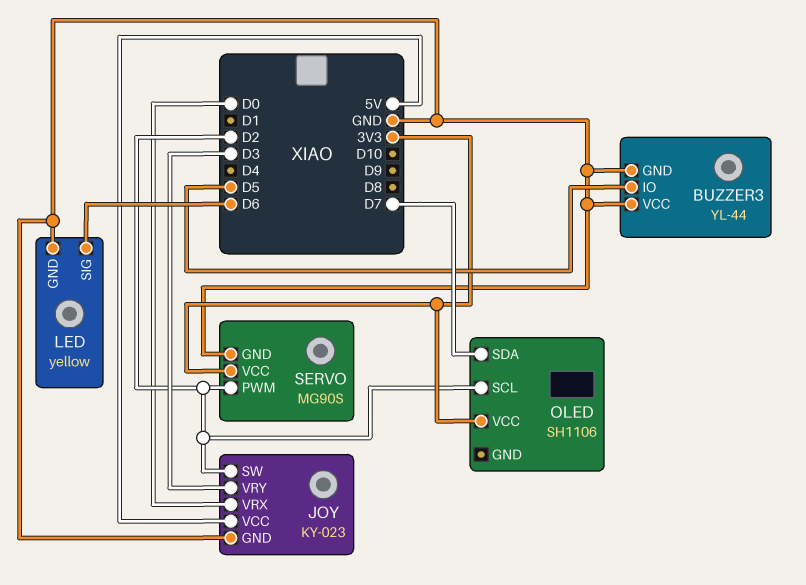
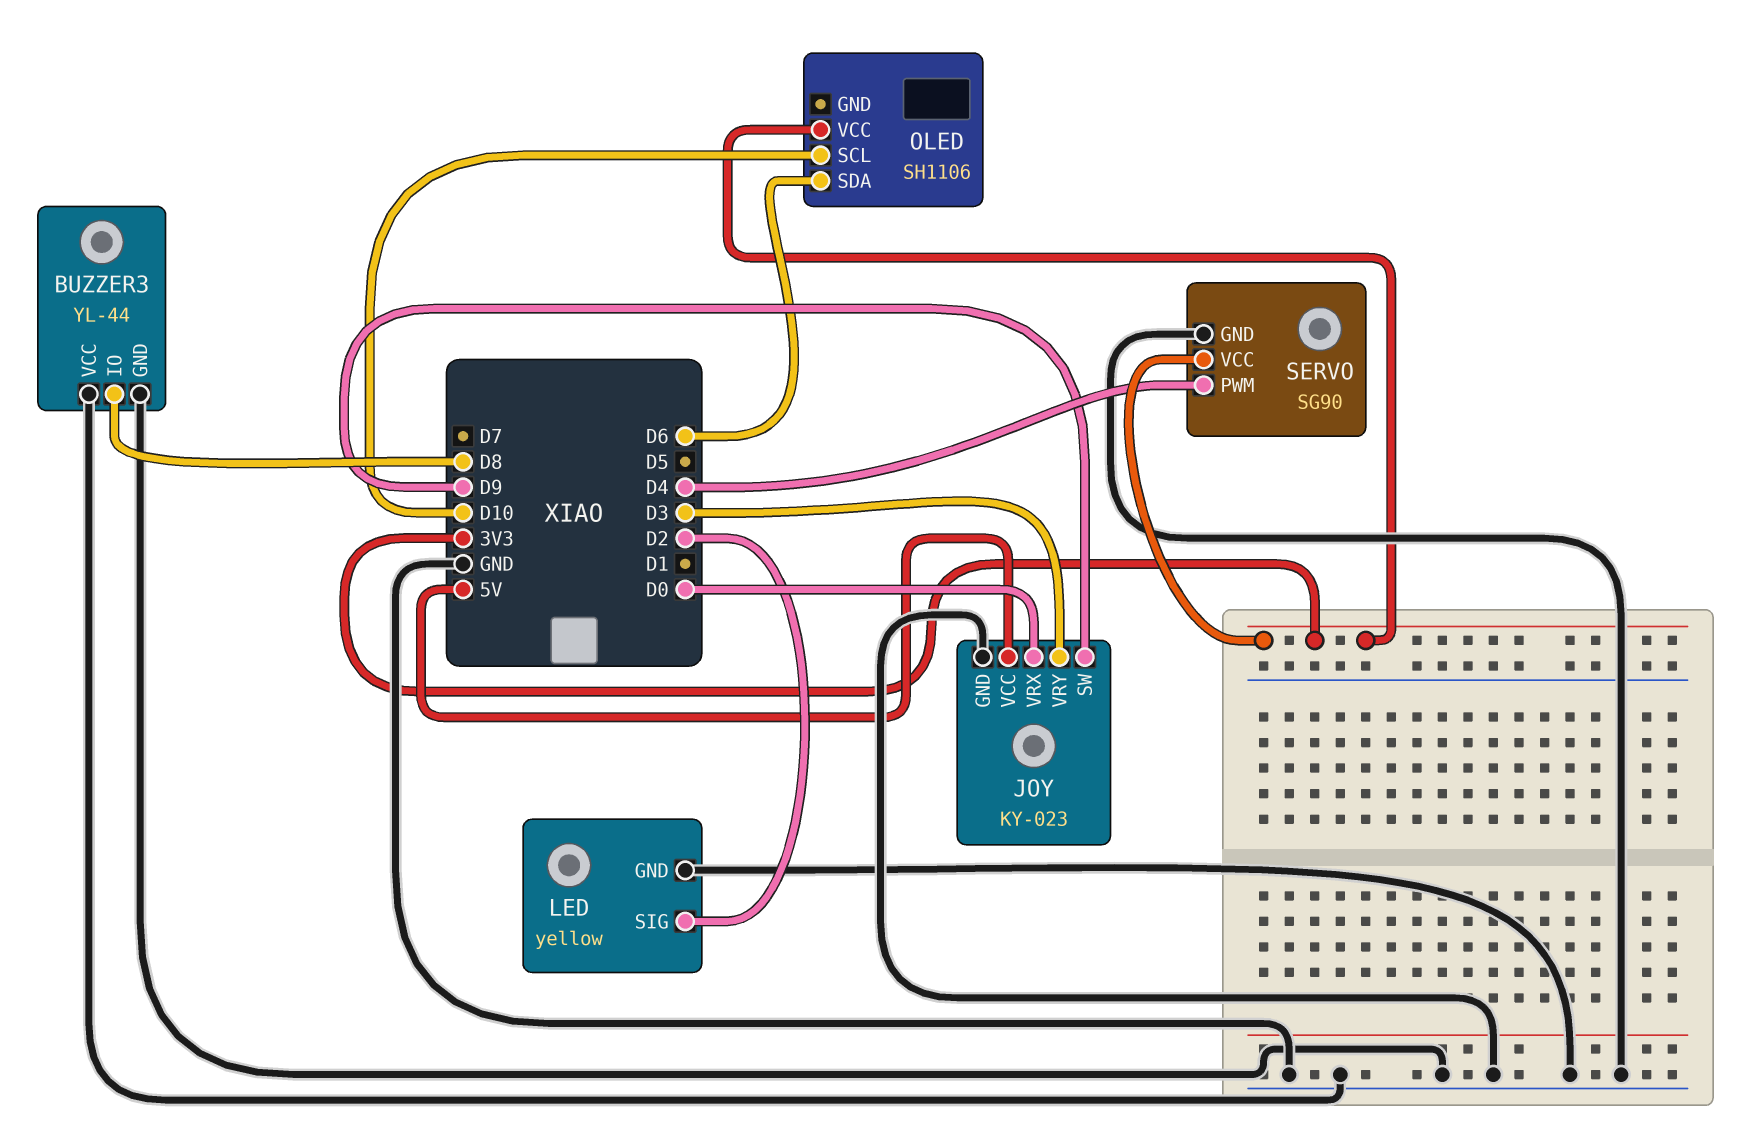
BUZZER3 pin IO: D5 -> D8
JOY pin SW: D2 -> D9
LED pin SIG: D6 -> D2
OLED pin SCL: D2 -> D10
OLED pin SDA: D7 -> D6
SERVO: MG90S -> SG90
SERVO pin PWM: D2 -> D4

